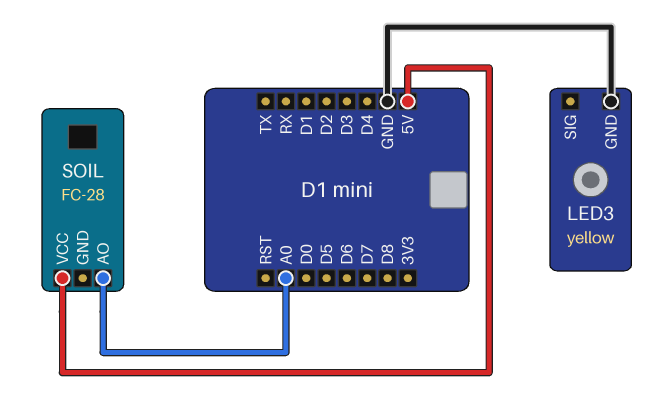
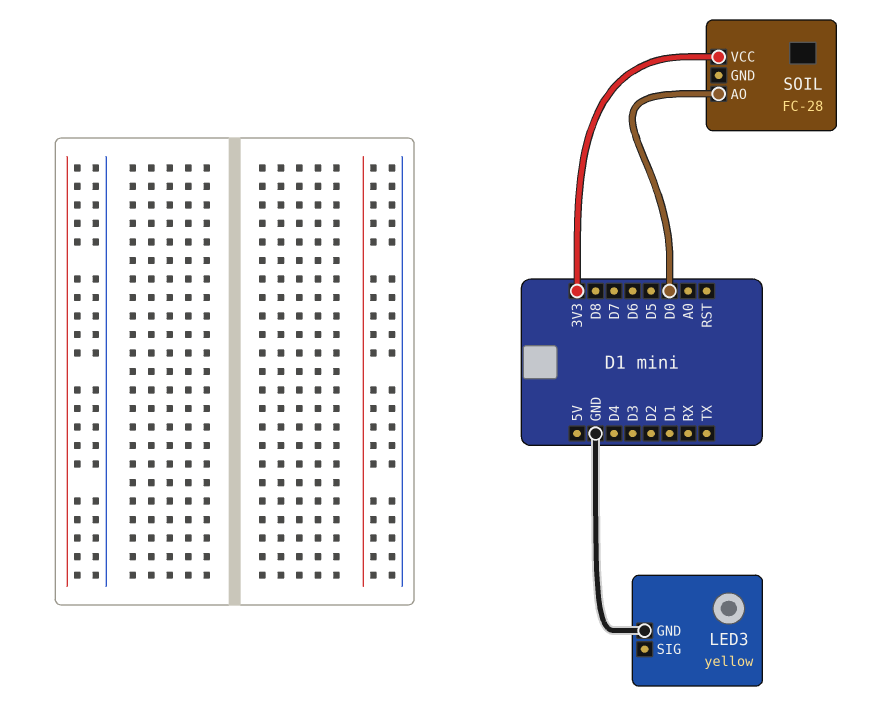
SOIL pin AO: A0 -> D0
SOIL pin VCC: 5V -> 3V3

